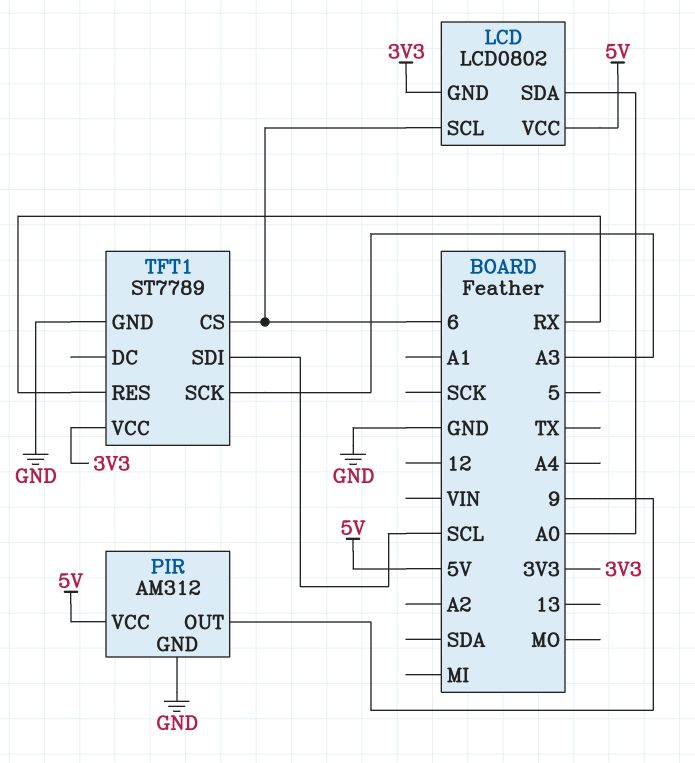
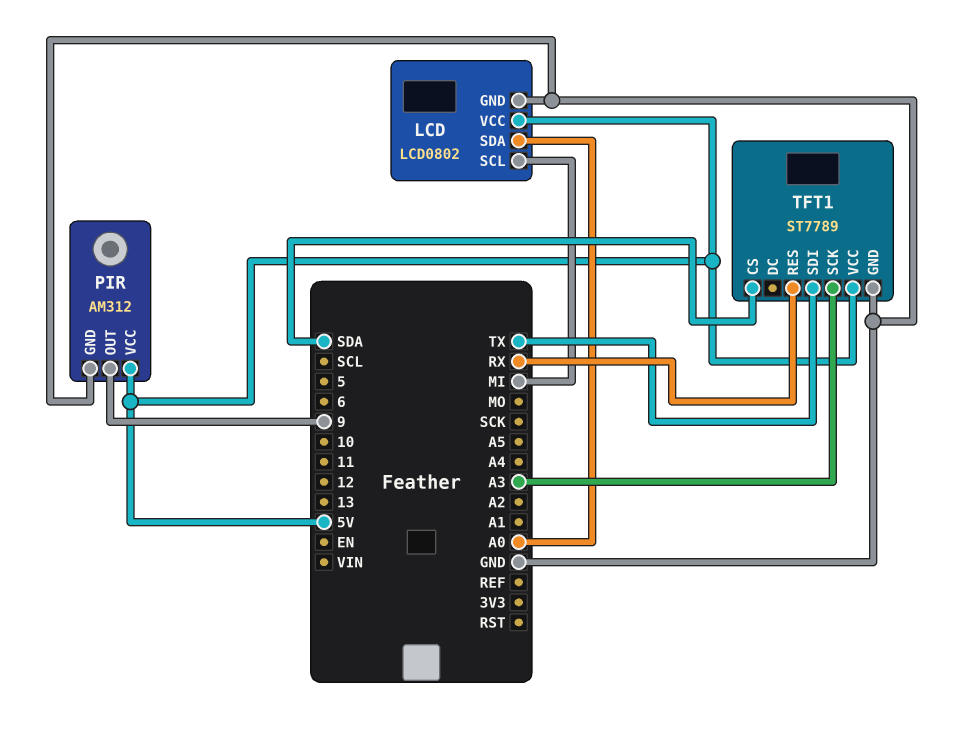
LCD pin GND: 3V3 -> GND
LCD pin SCL: 6 -> MI
TFT1 pin CS: 6 -> SDA
TFT1 pin SDI: SCL -> TX
TFT1 pin VCC: 3V3 -> 5V

